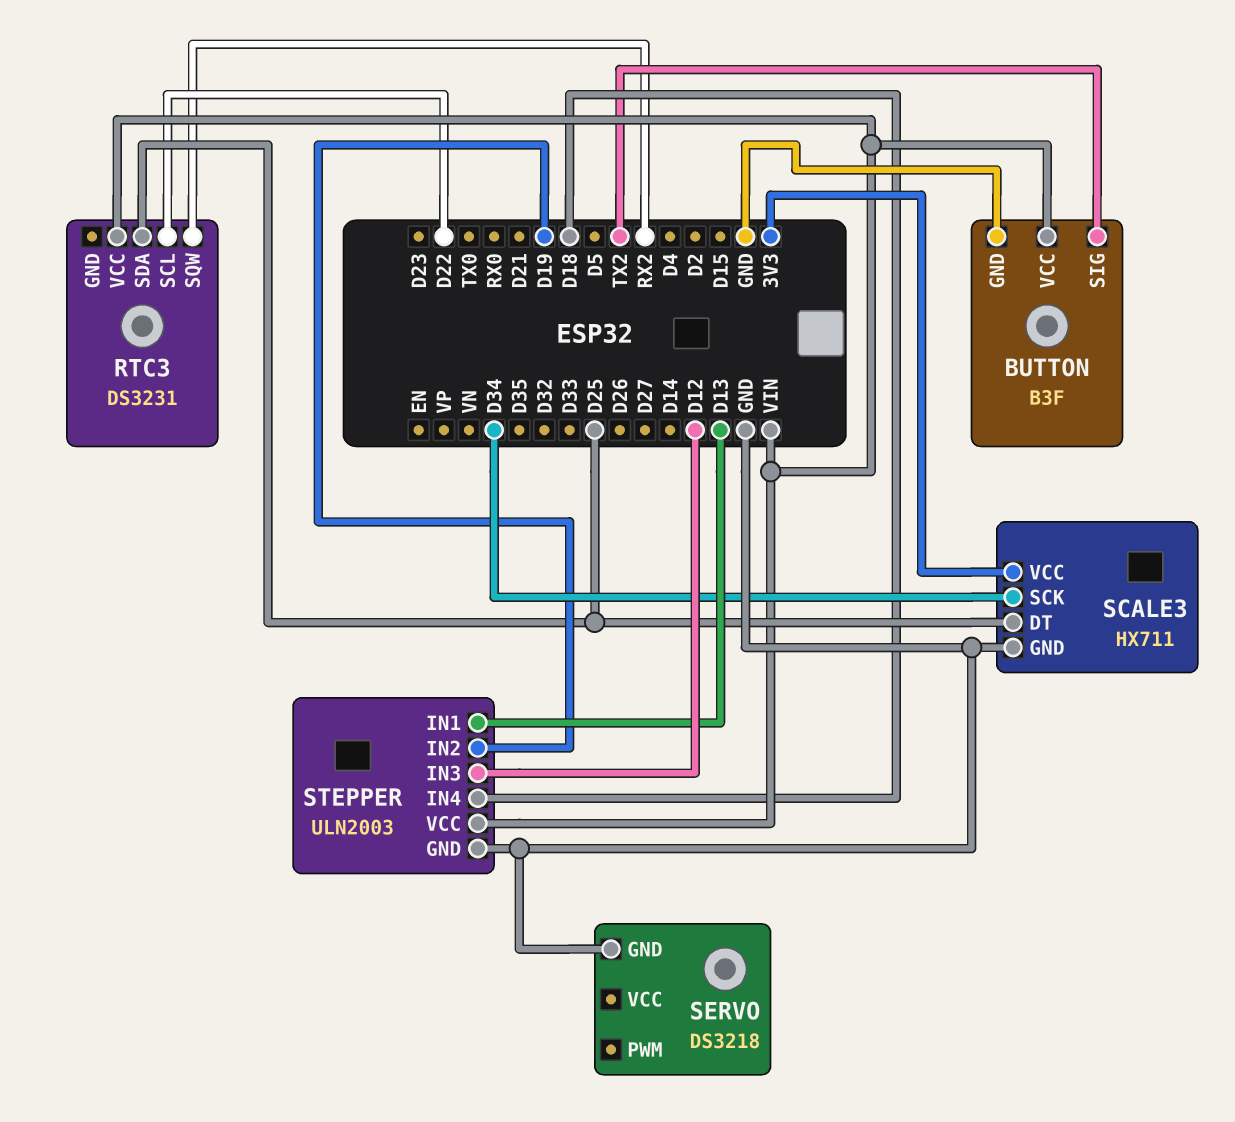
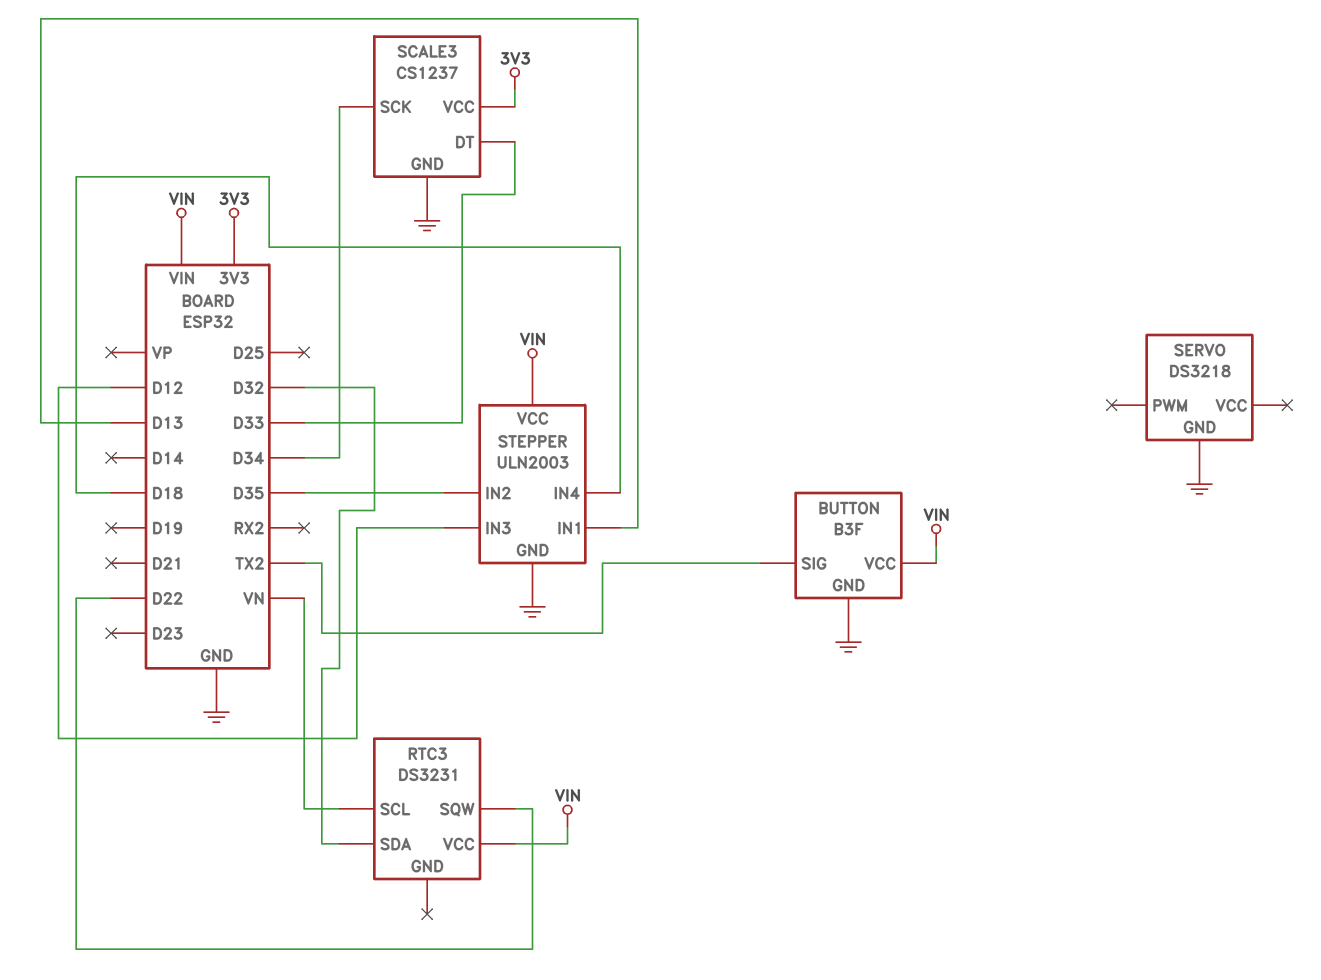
RTC3 pin SCL: D22 -> VN
RTC3 pin SDA: D25 -> D32
RTC3 pin SQW: RX2 -> D22
SCALE3: HX711 -> CS1237
SCALE3 pin DT: D25 -> D33
STEPPER pin IN2: D19 -> D35

